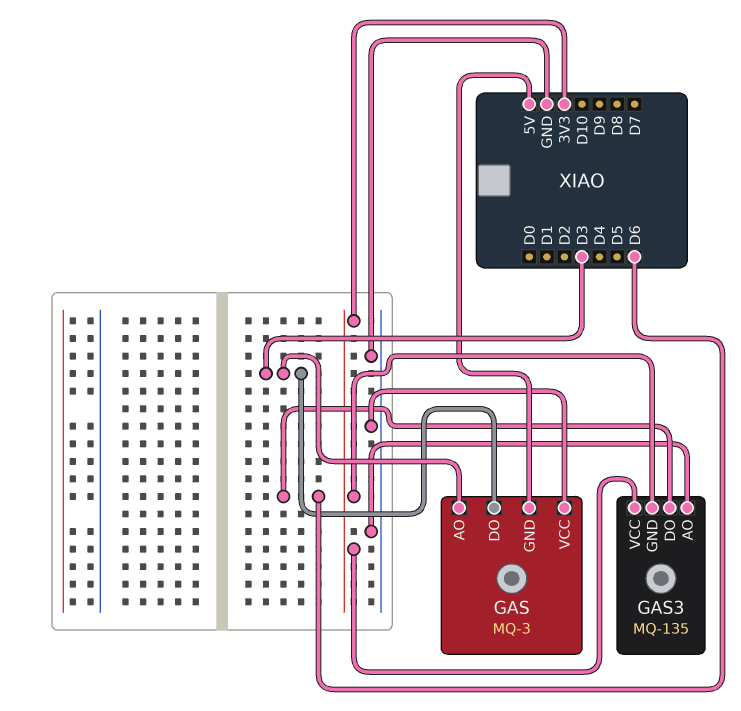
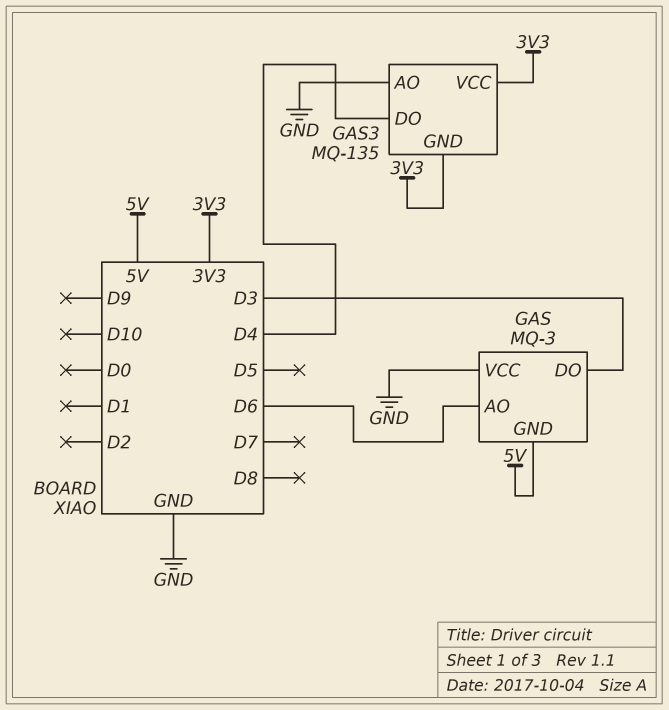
GAS pin AO: D3 -> D6
GAS3 pin DO: D6 -> D4

